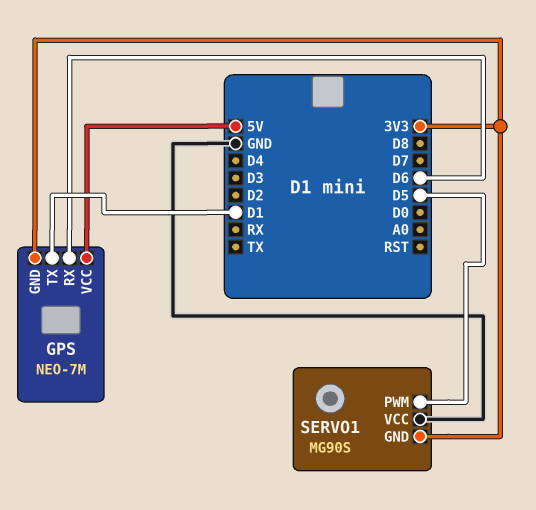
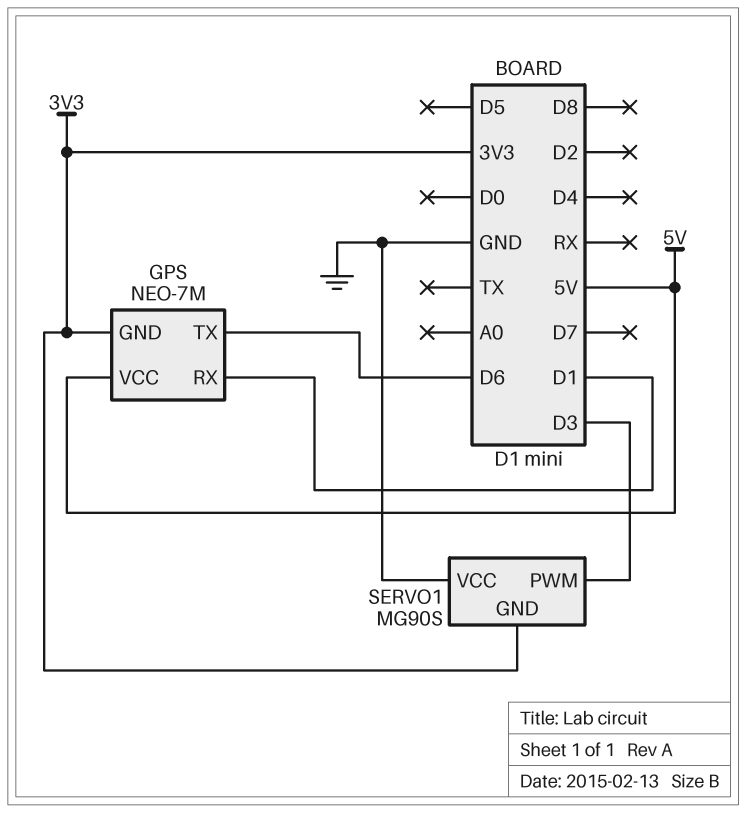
GPS pin RX: D6 -> D1
GPS pin TX: D1 -> D6
SERVO1 pin PWM: D5 -> D3

